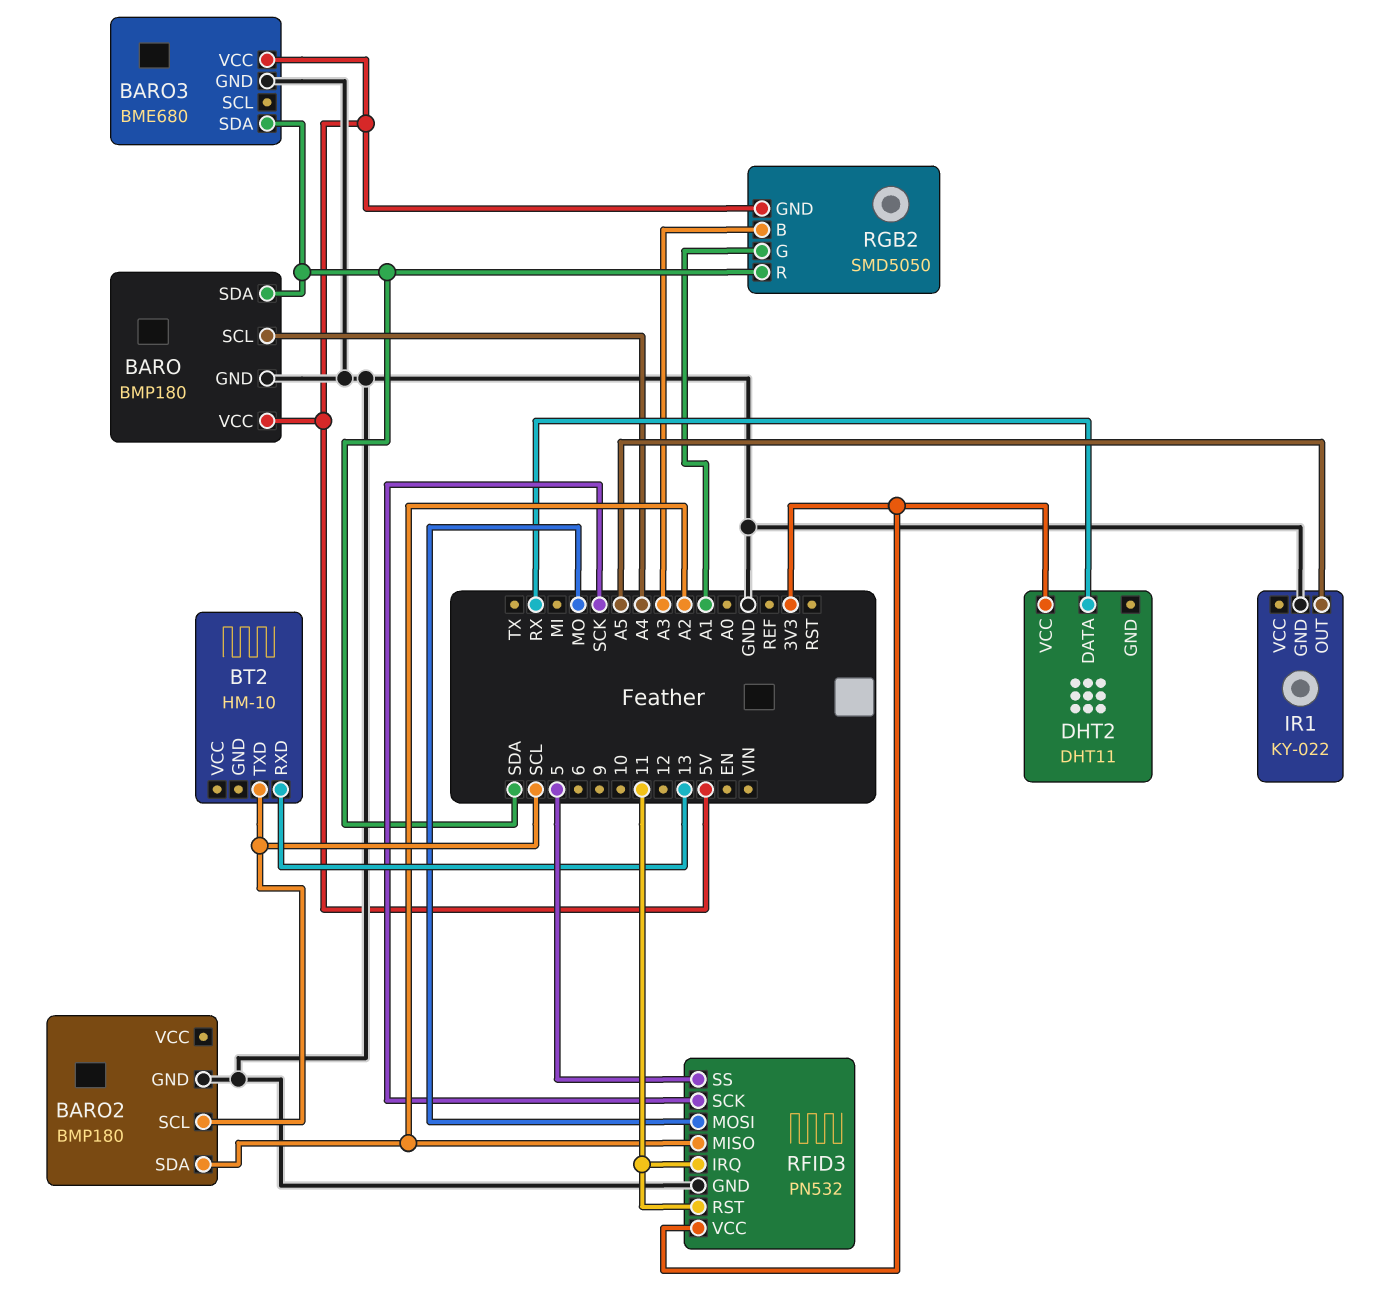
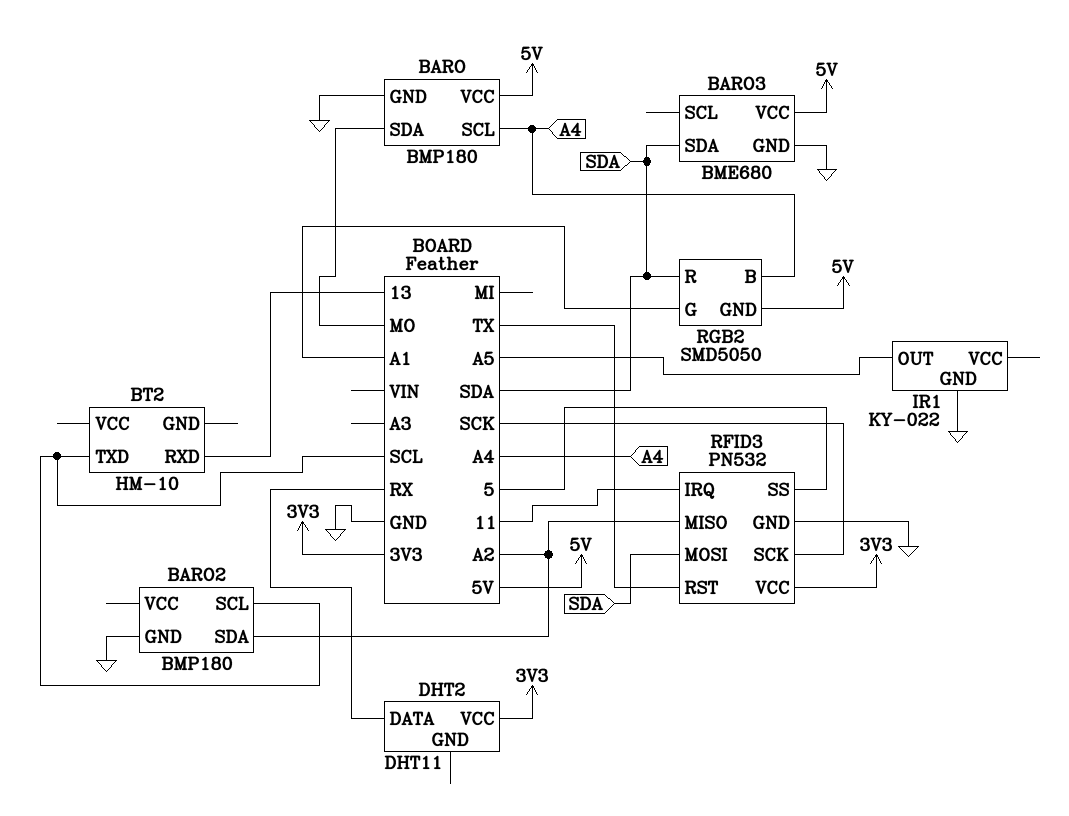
BARO pin SDA: SDA -> MO
RFID3 pin MOSI: MO -> SDA
RFID3 pin RST: 11 -> TX
RGB2 pin B: A3 -> A4

